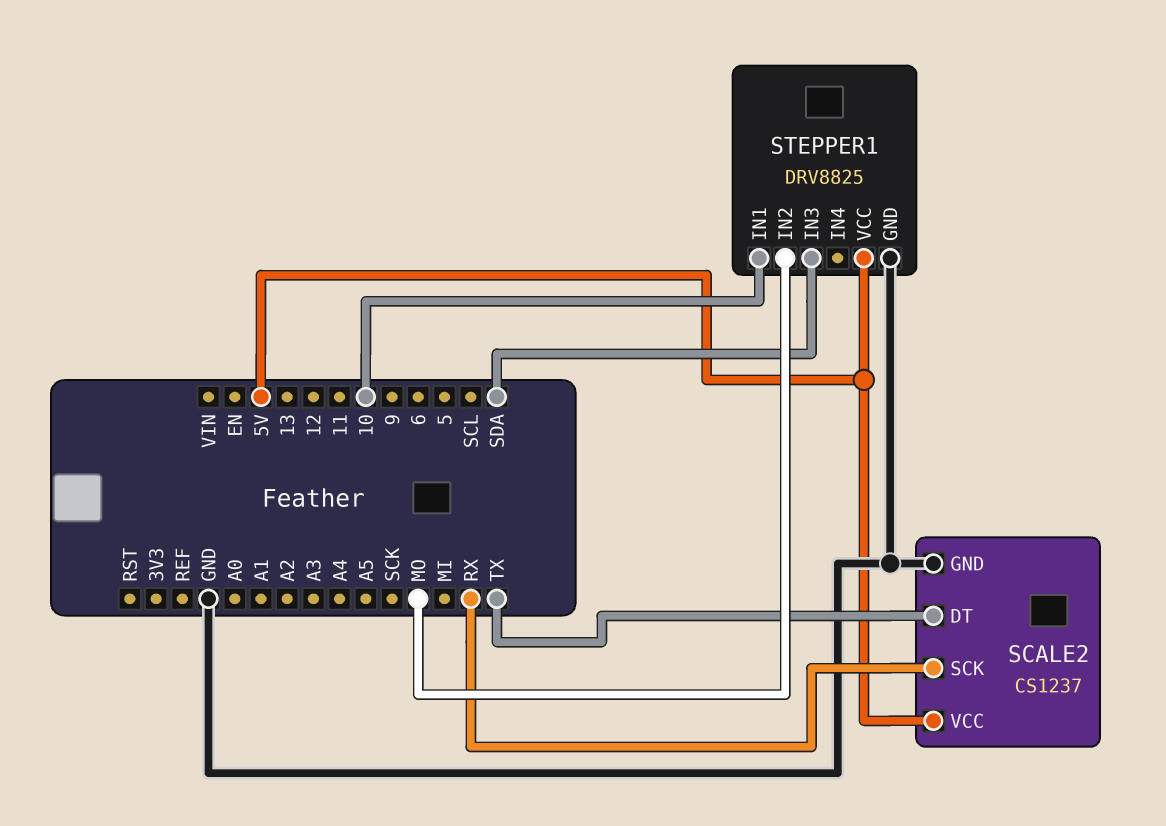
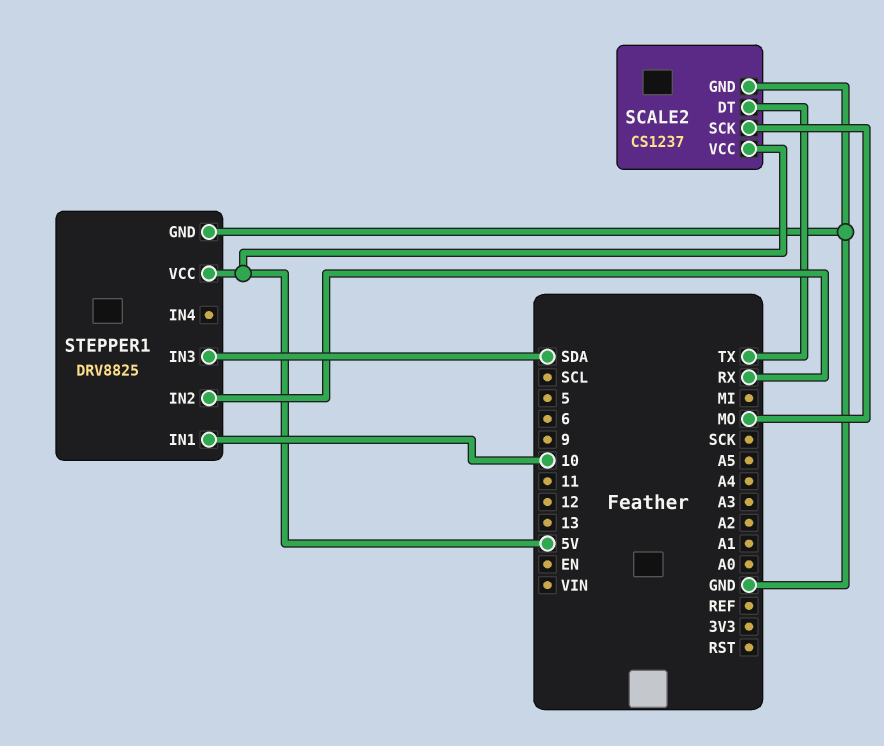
SCALE2 pin SCK: RX -> MO
STEPPER1 pin IN2: MO -> RX

